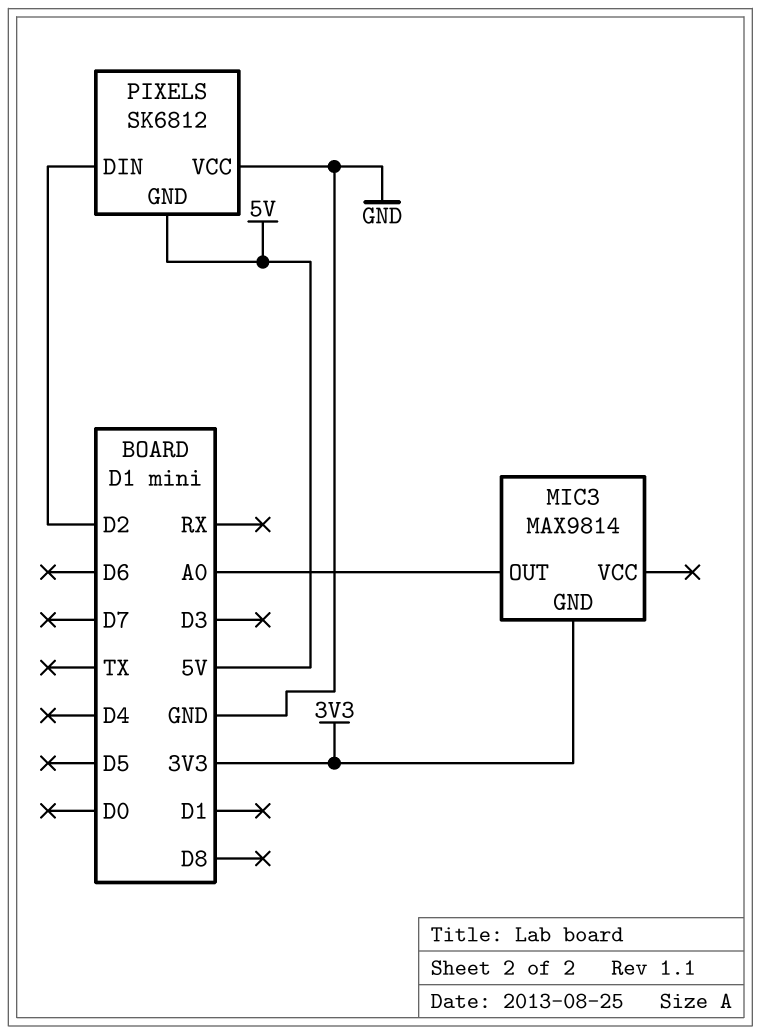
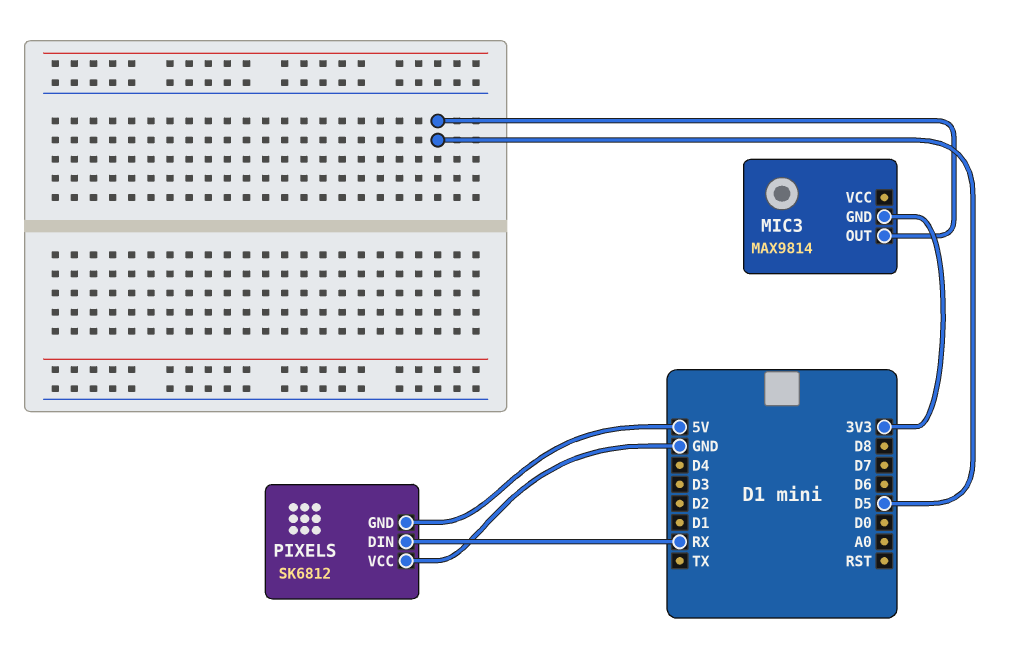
MIC3 pin OUT: A0 -> D5
PIXELS pin DIN: D2 -> RX

